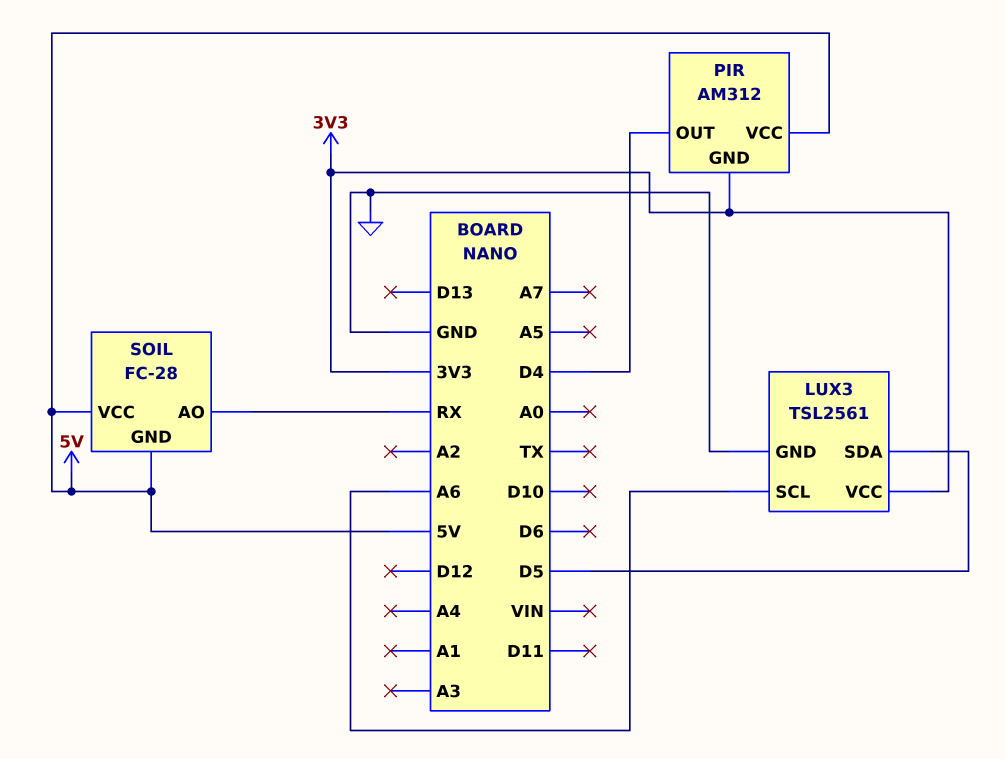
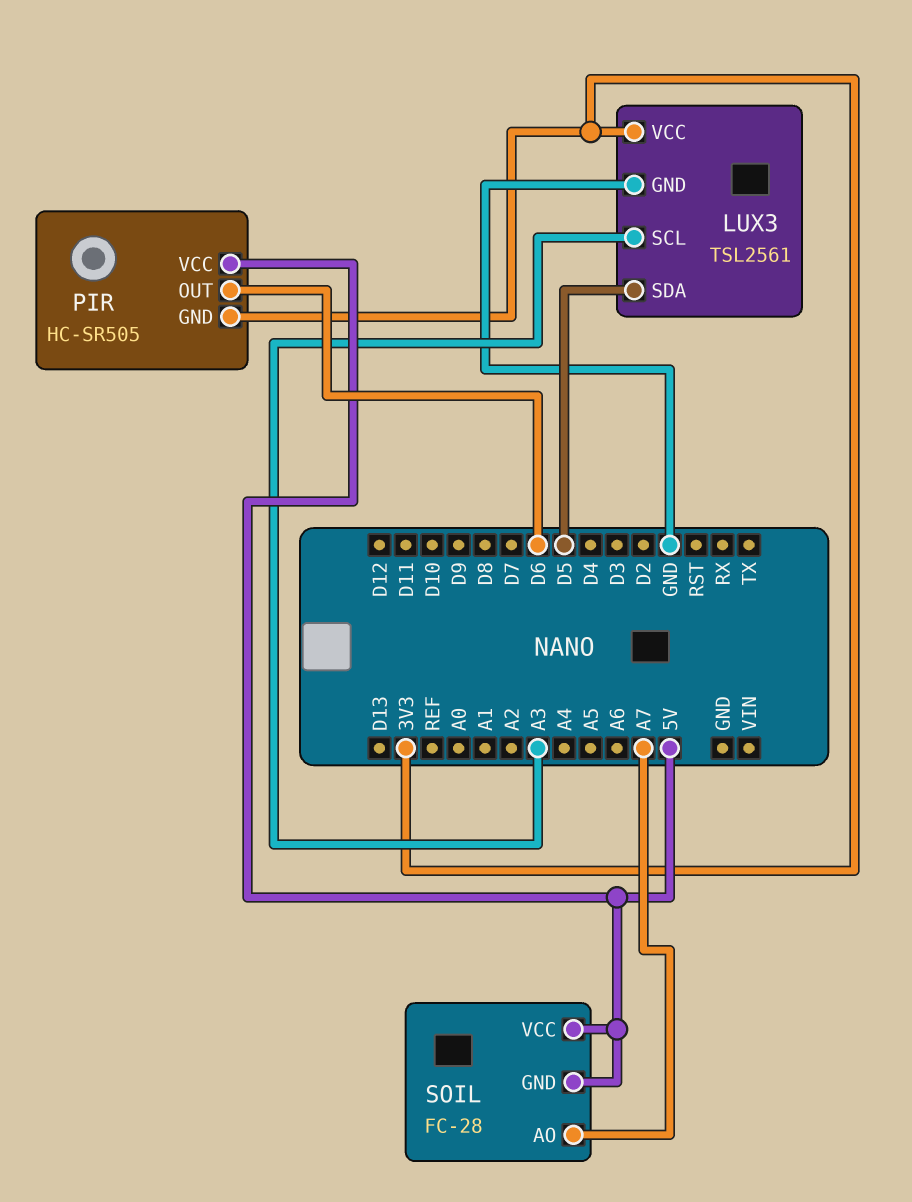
LUX3 pin SCL: A6 -> A3
PIR: AM312 -> HC-SR505
PIR pin OUT: D4 -> D6
SOIL pin AO: RX -> A7

